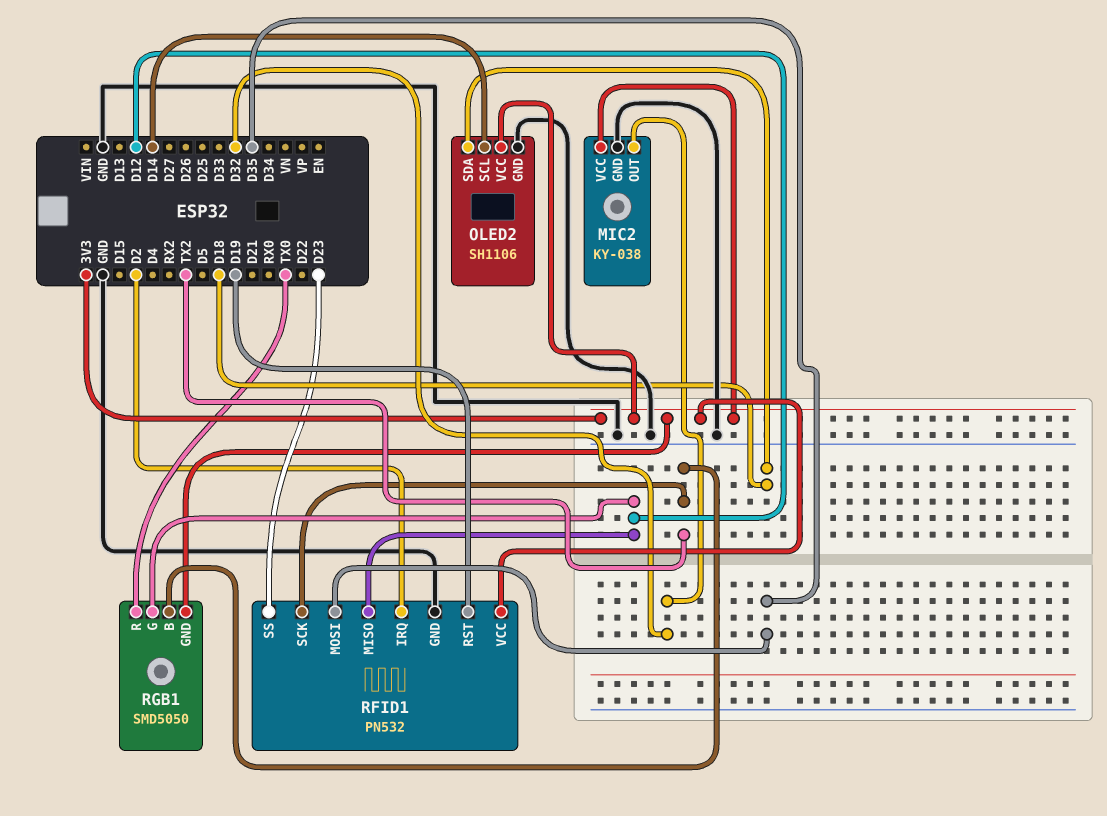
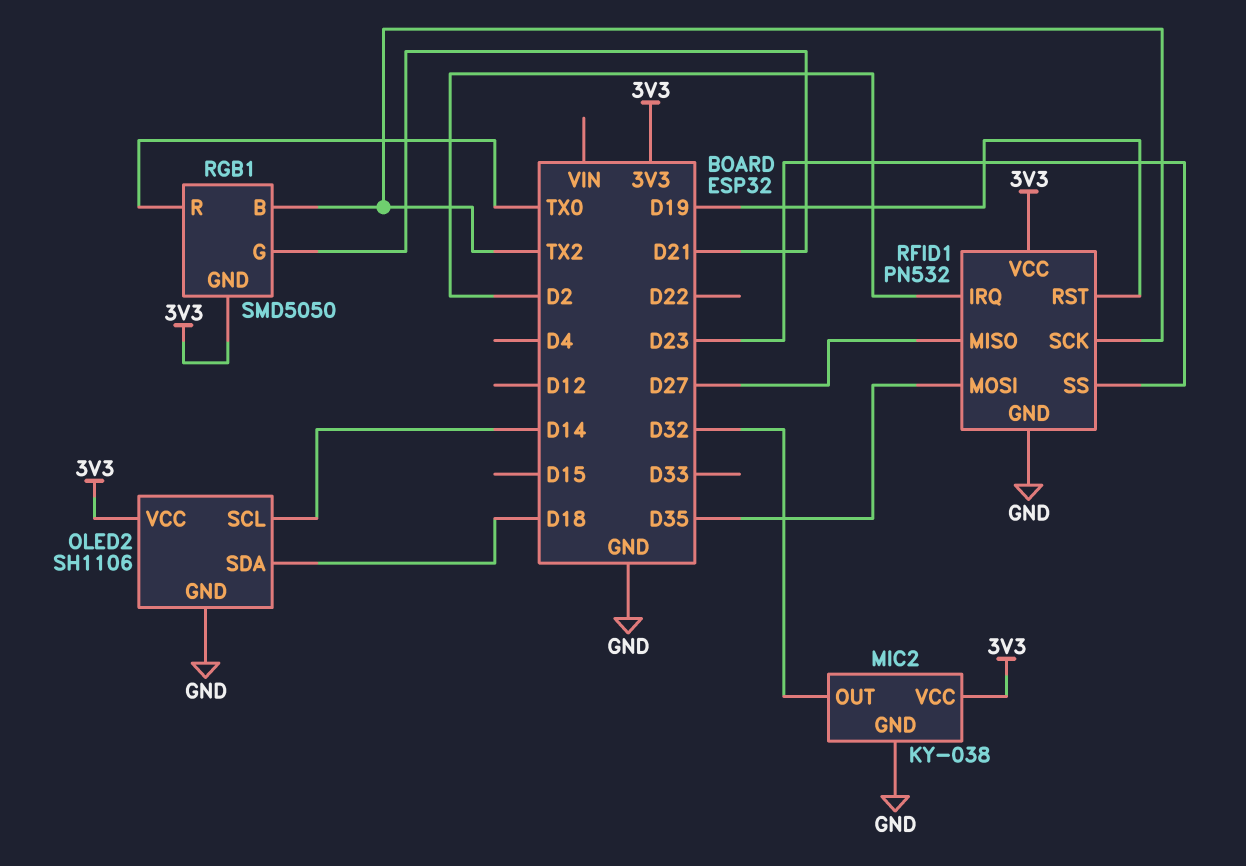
RFID1 pin MISO: D12 -> D27
RGB1 pin G: D12 -> D21

